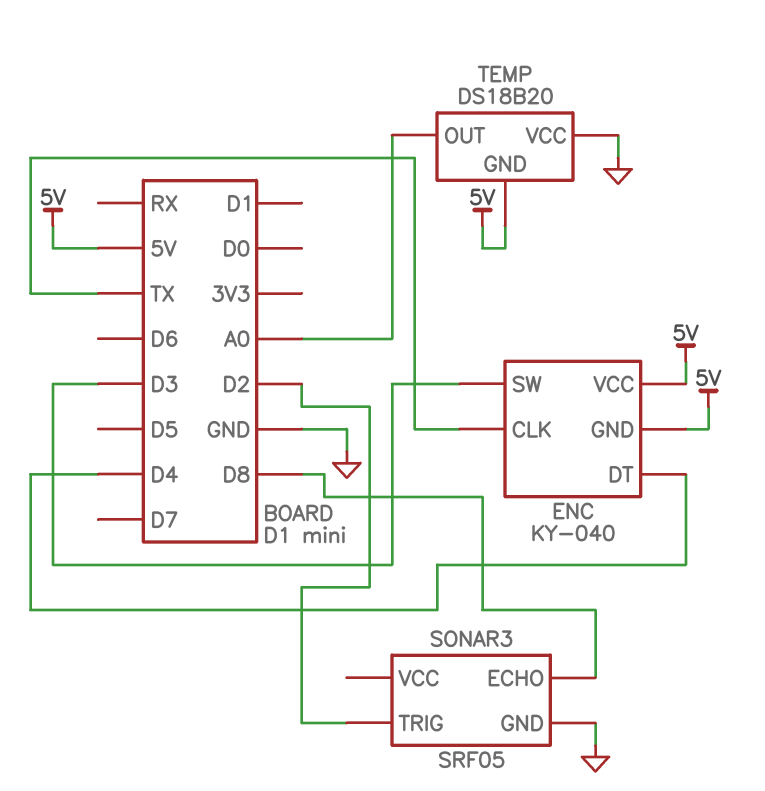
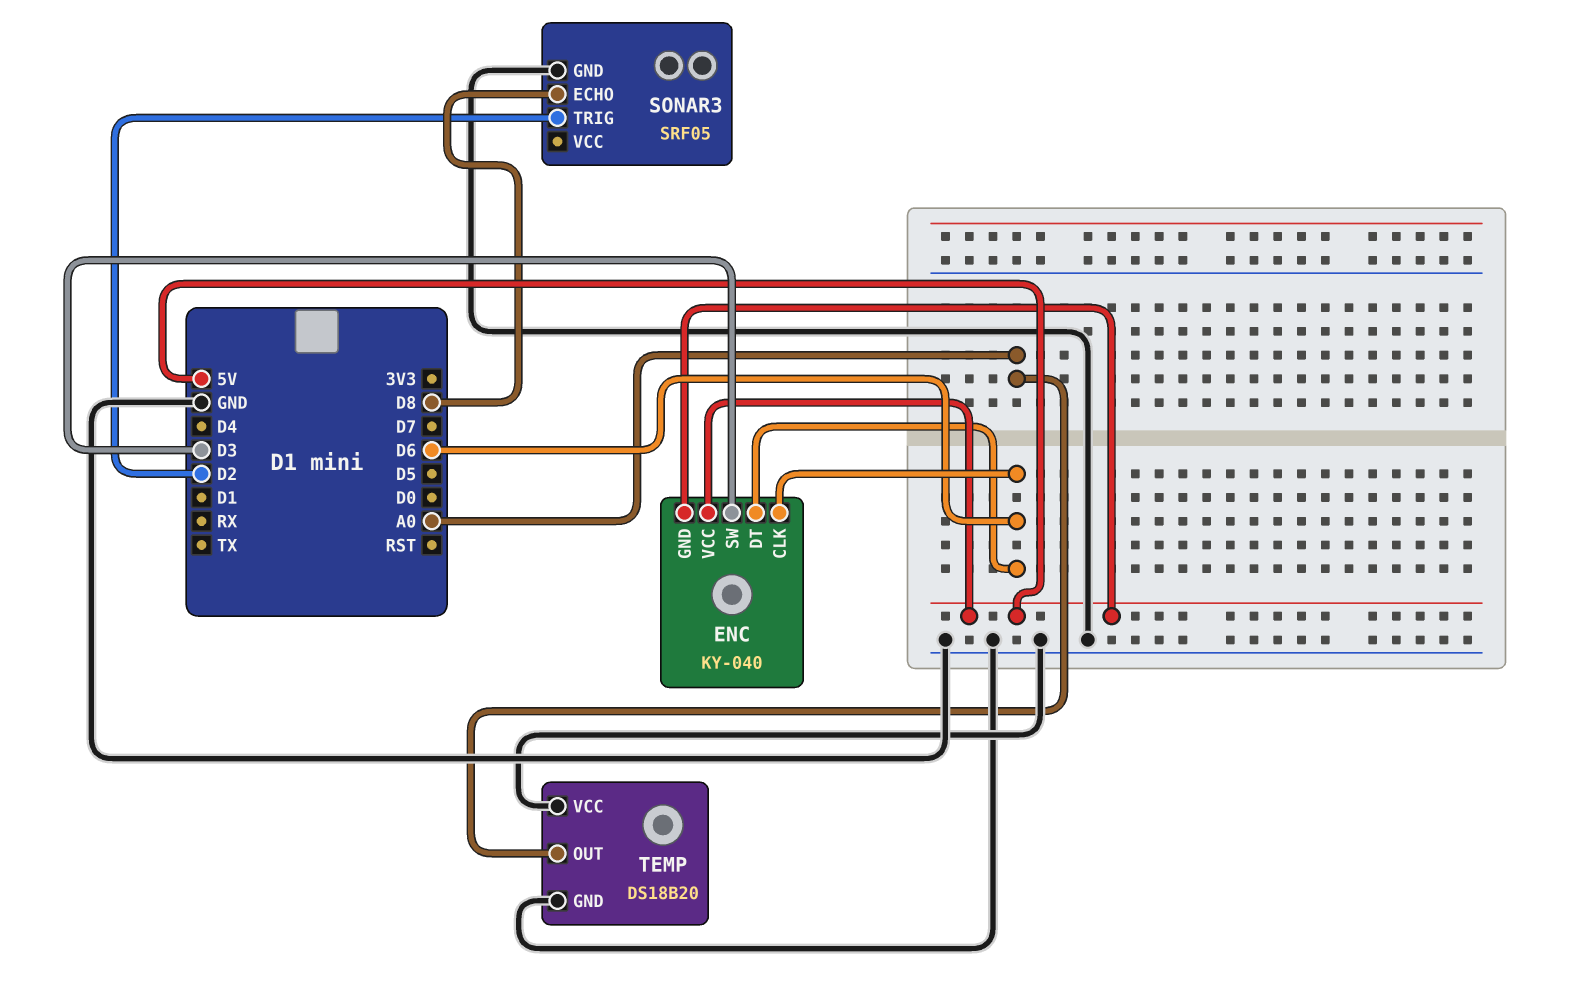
ENC pin CLK: TX -> D6
ENC pin DT: D4 -> D6
TEMP pin GND: 5V -> GND

